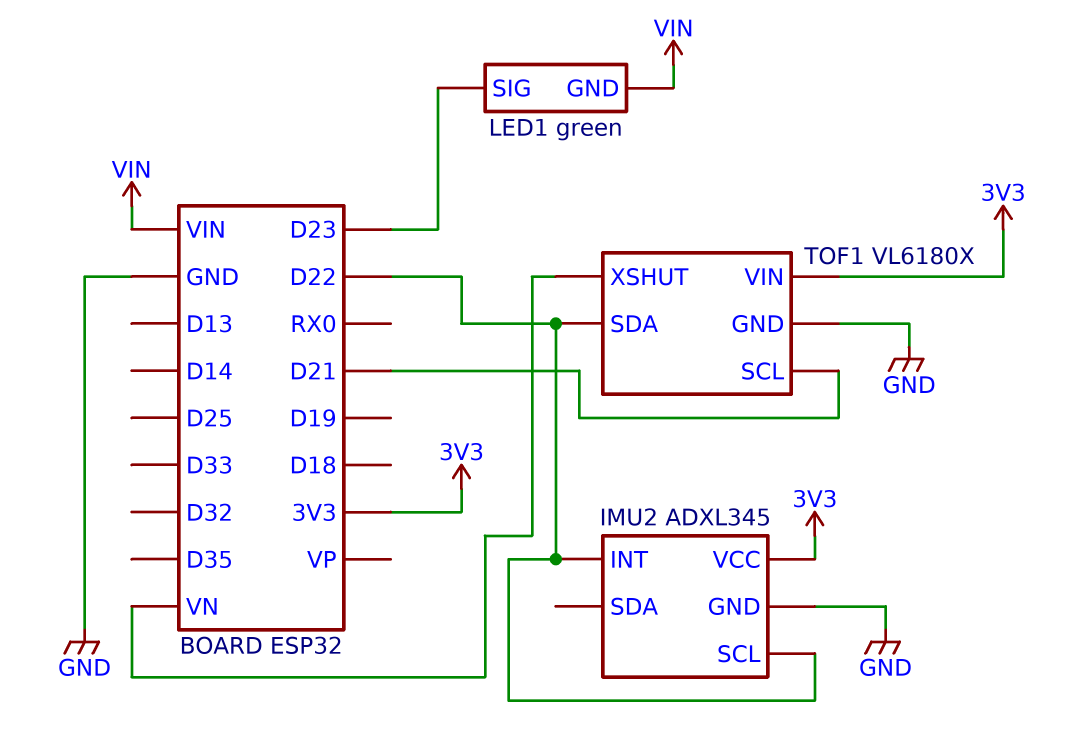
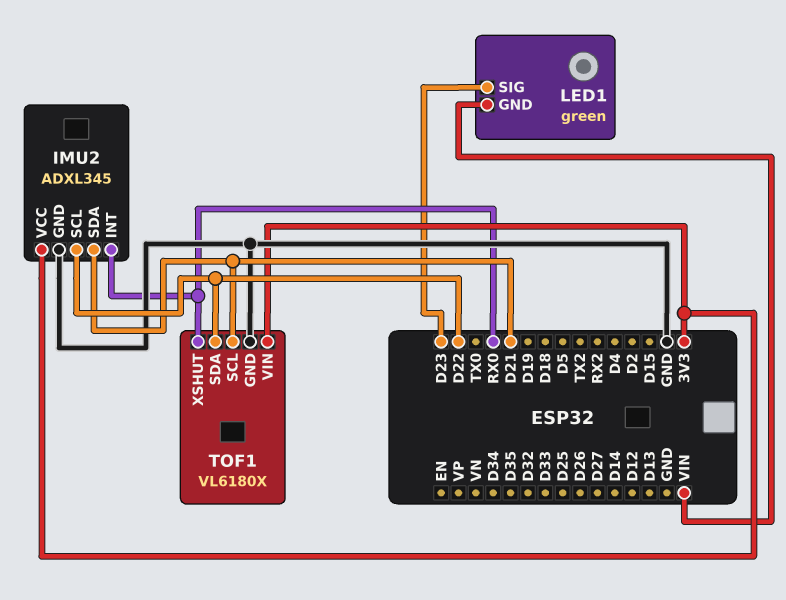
IMU2 pin INT: D22 -> RX0
IMU2 pin SDA: none -> D21
TOF1 pin XSHUT: VN -> RX0

